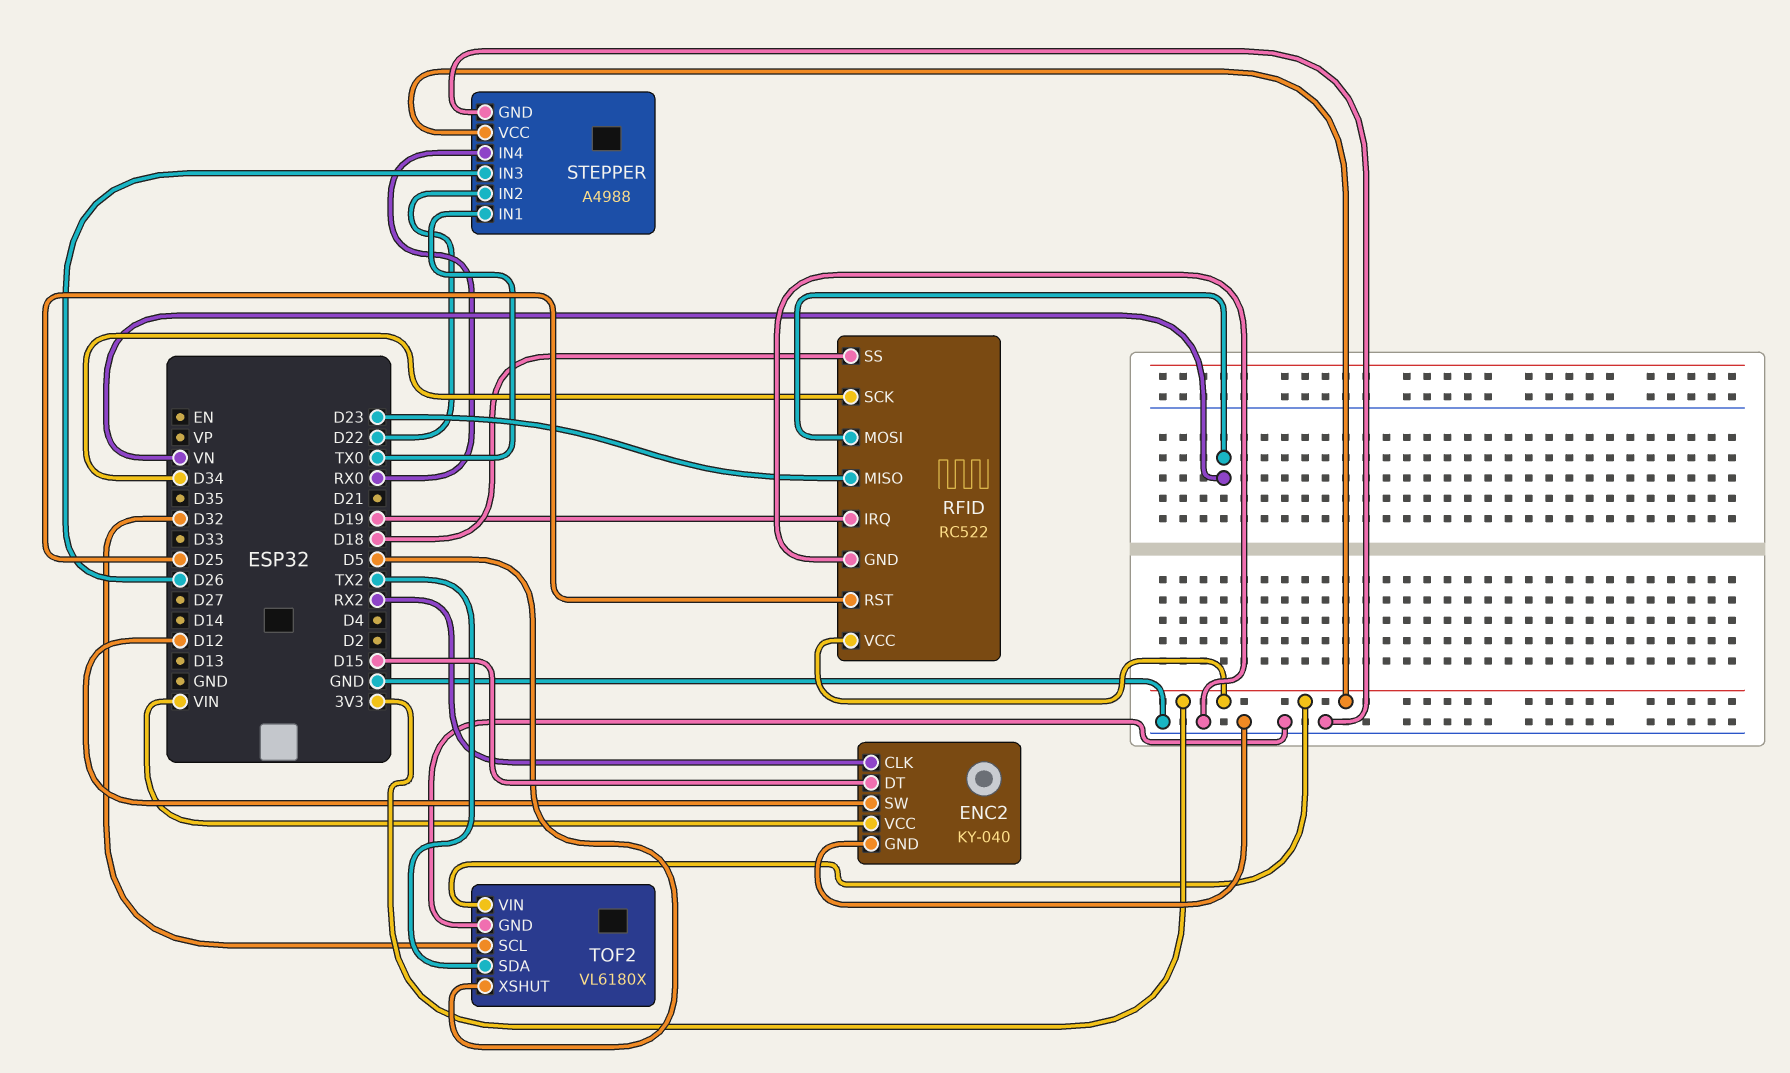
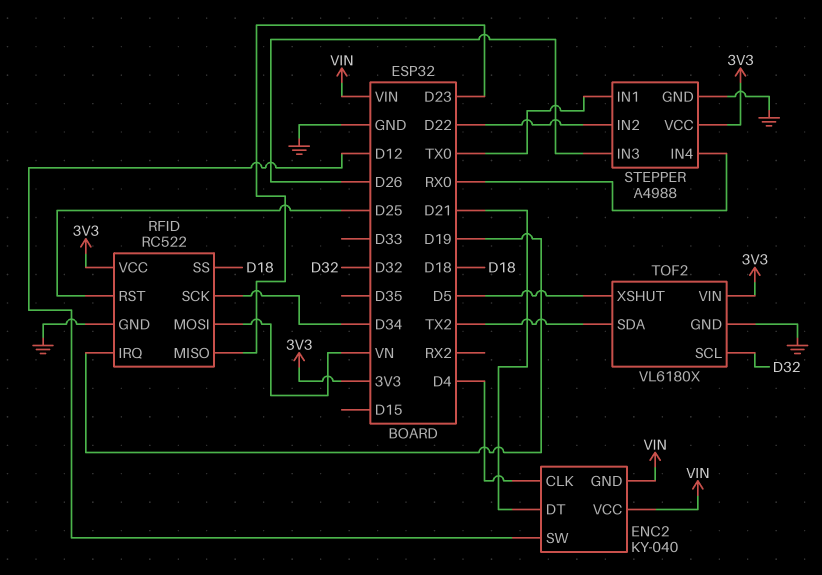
ENC2 pin CLK: RX2 -> D4
ENC2 pin DT: D15 -> D21
ENC2 pin GND: GND -> VIN

